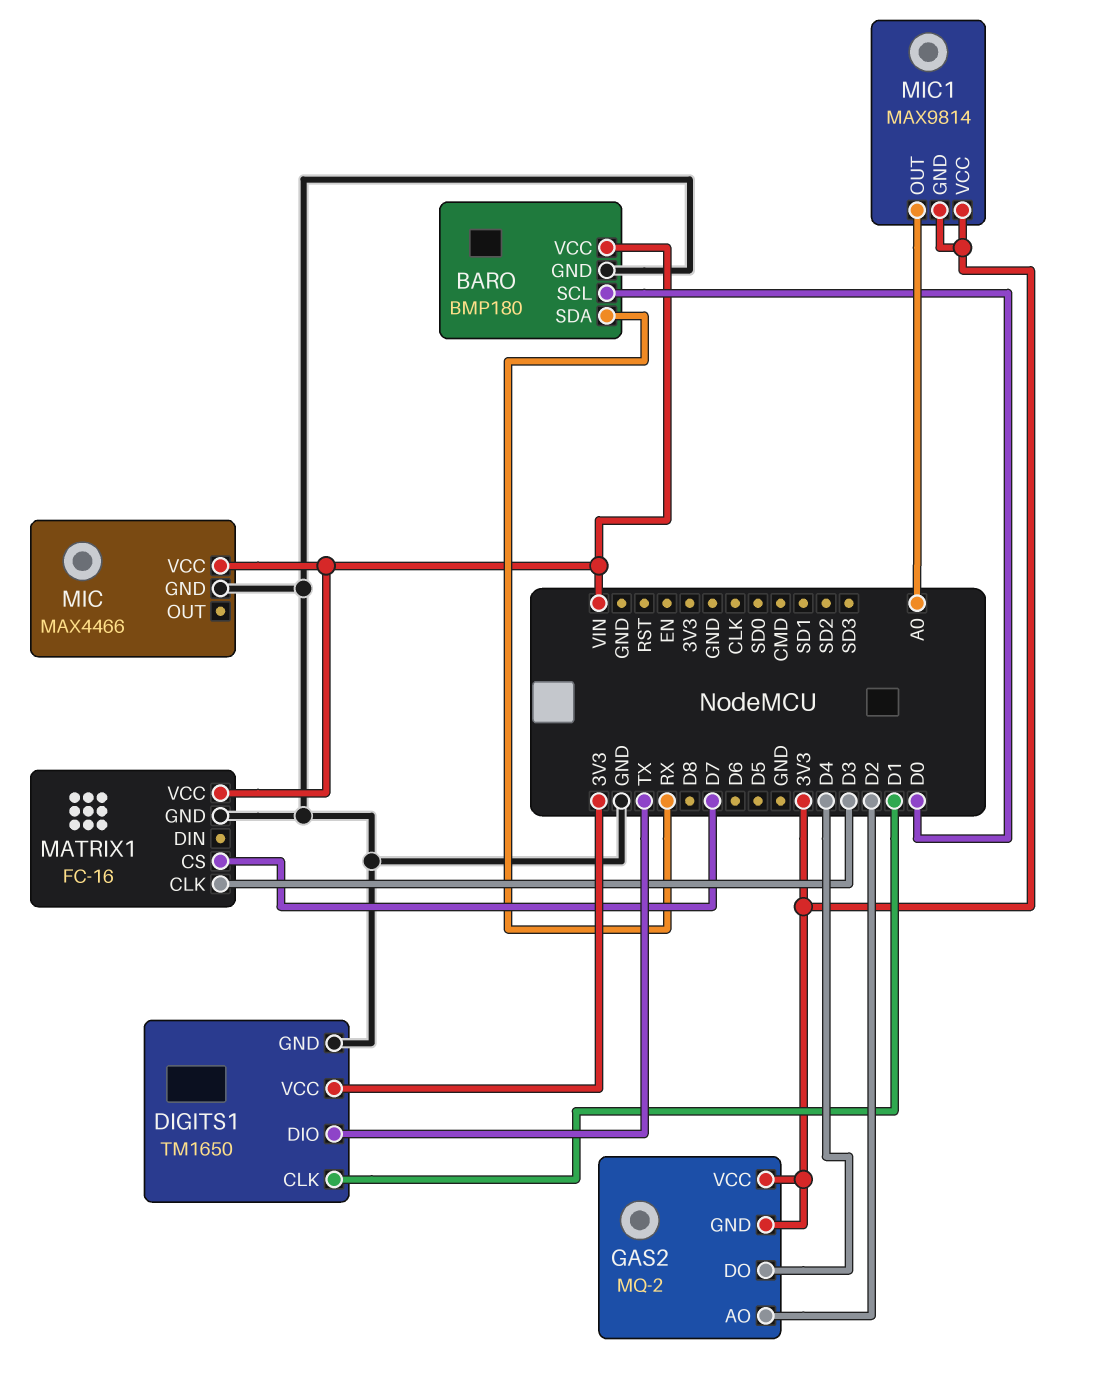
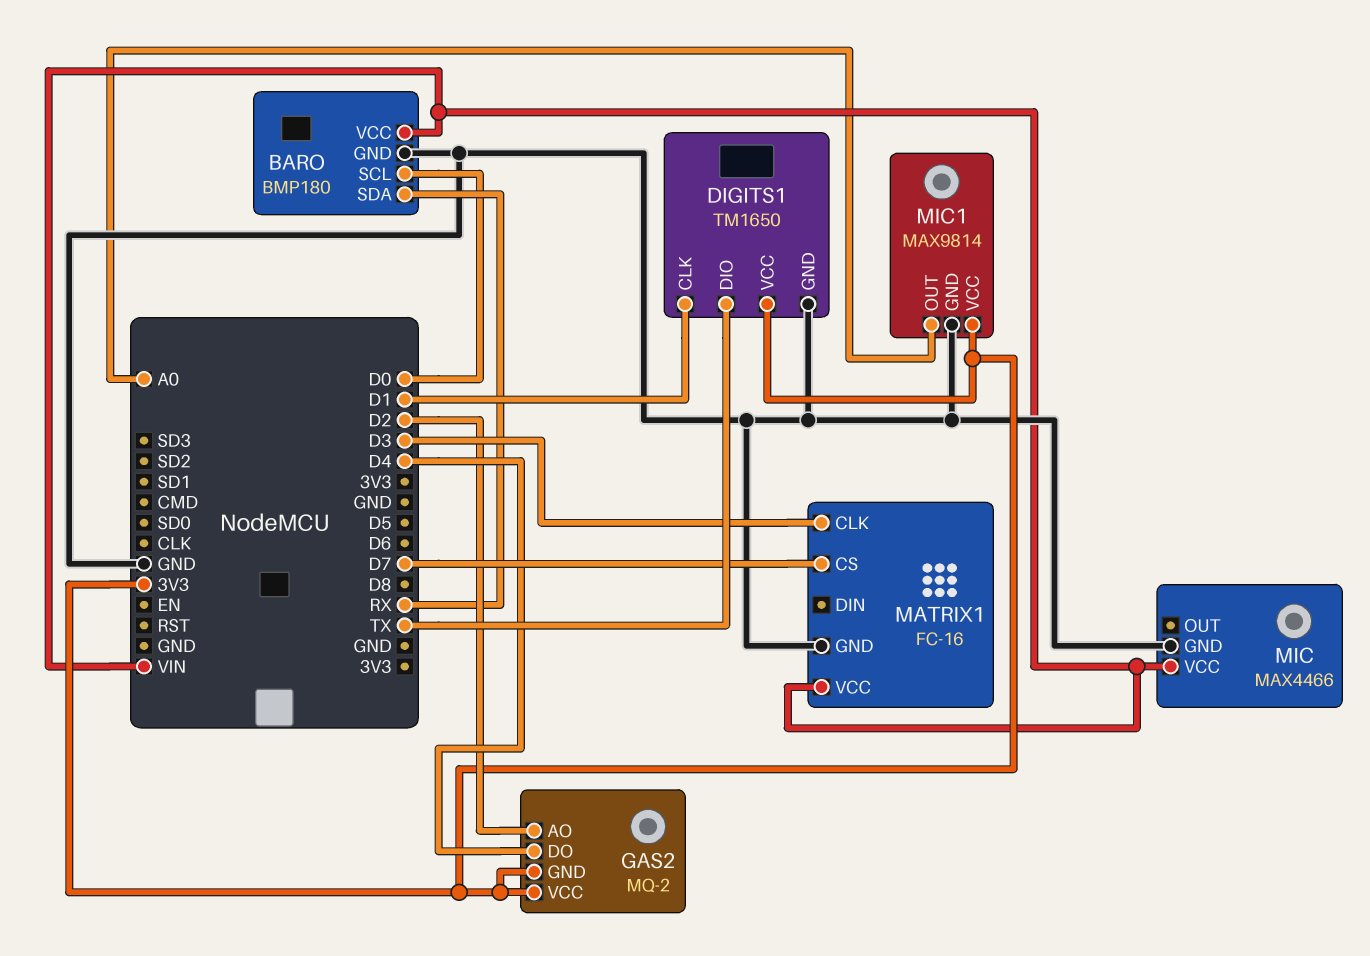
MIC1 pin GND: 3V3 -> GND

